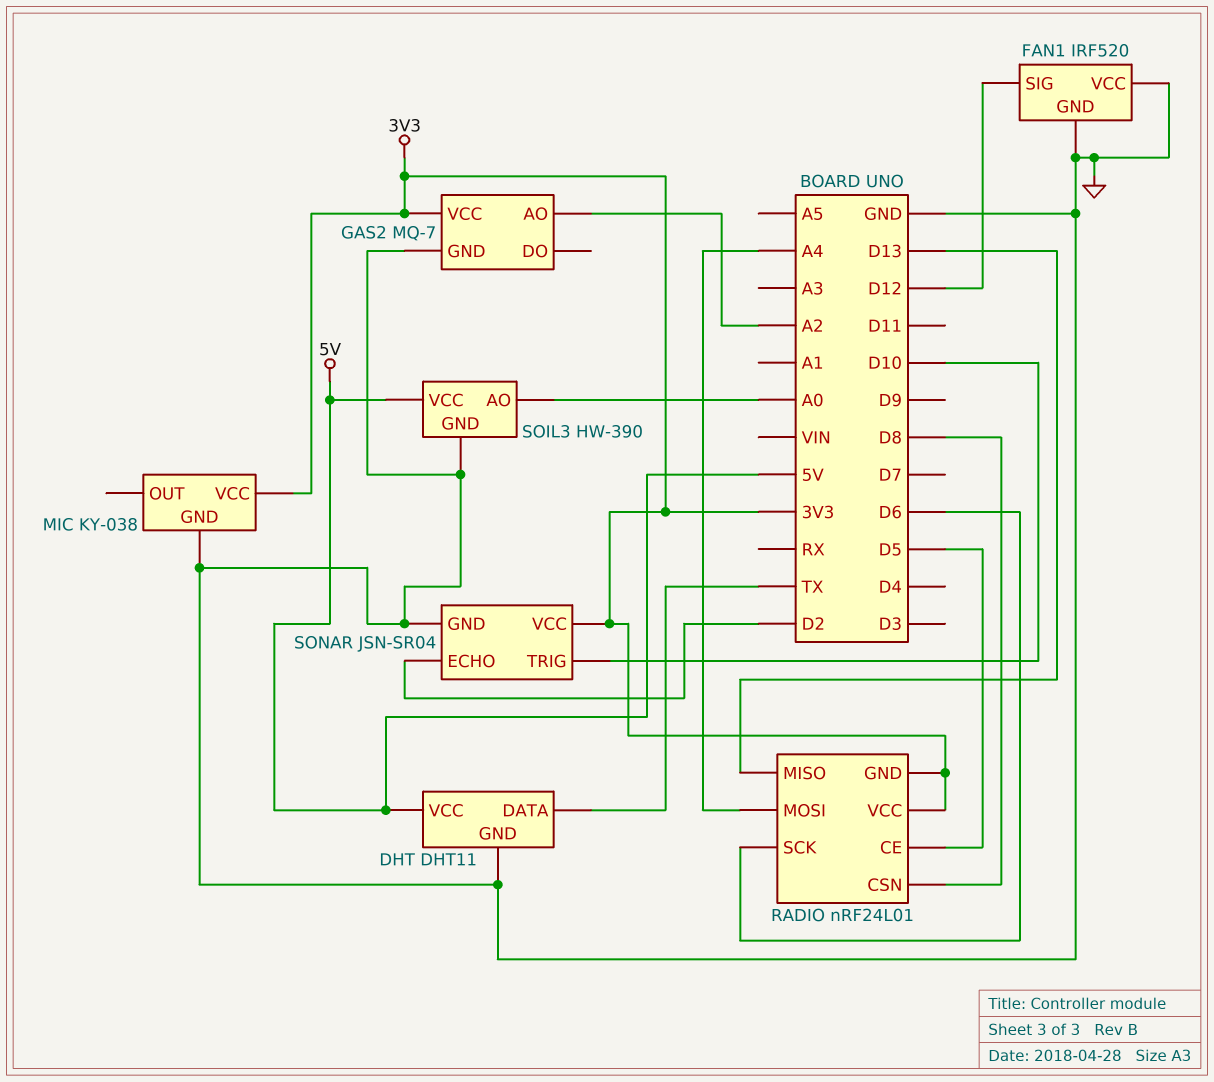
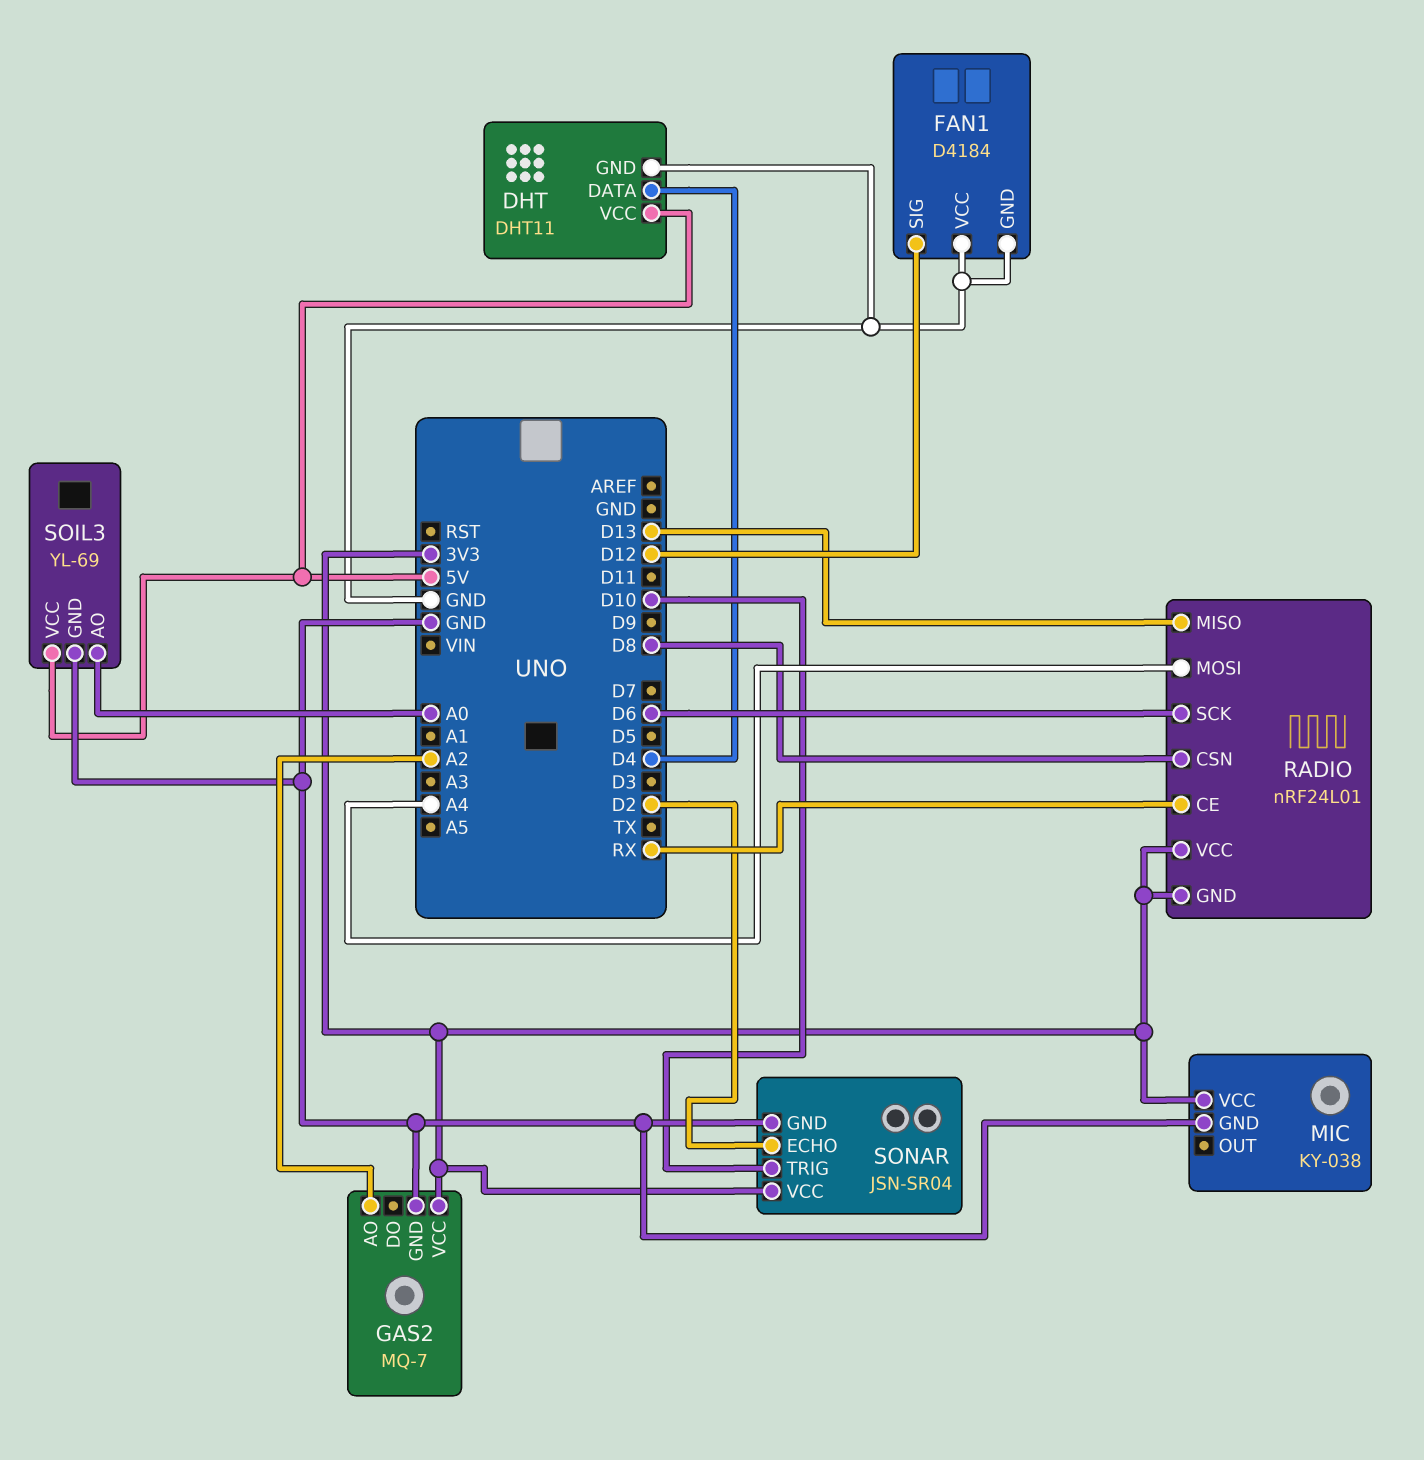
DHT pin DATA: TX -> D4
FAN1: IRF520 -> D4184
RADIO pin CE: D5 -> RX
SOIL3: HW-390 -> YL-69

